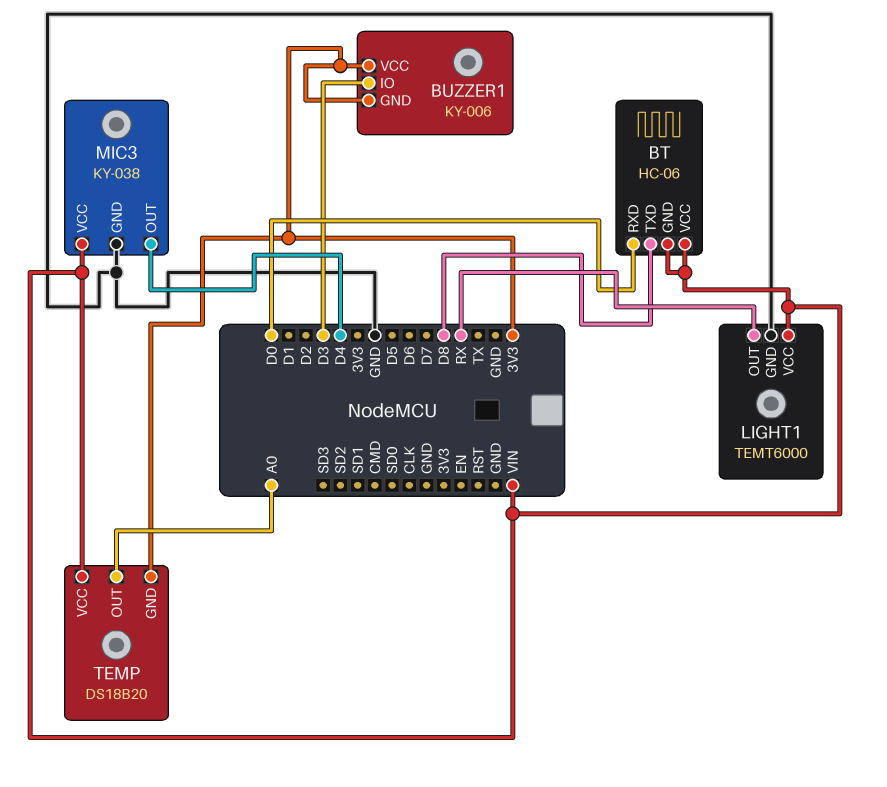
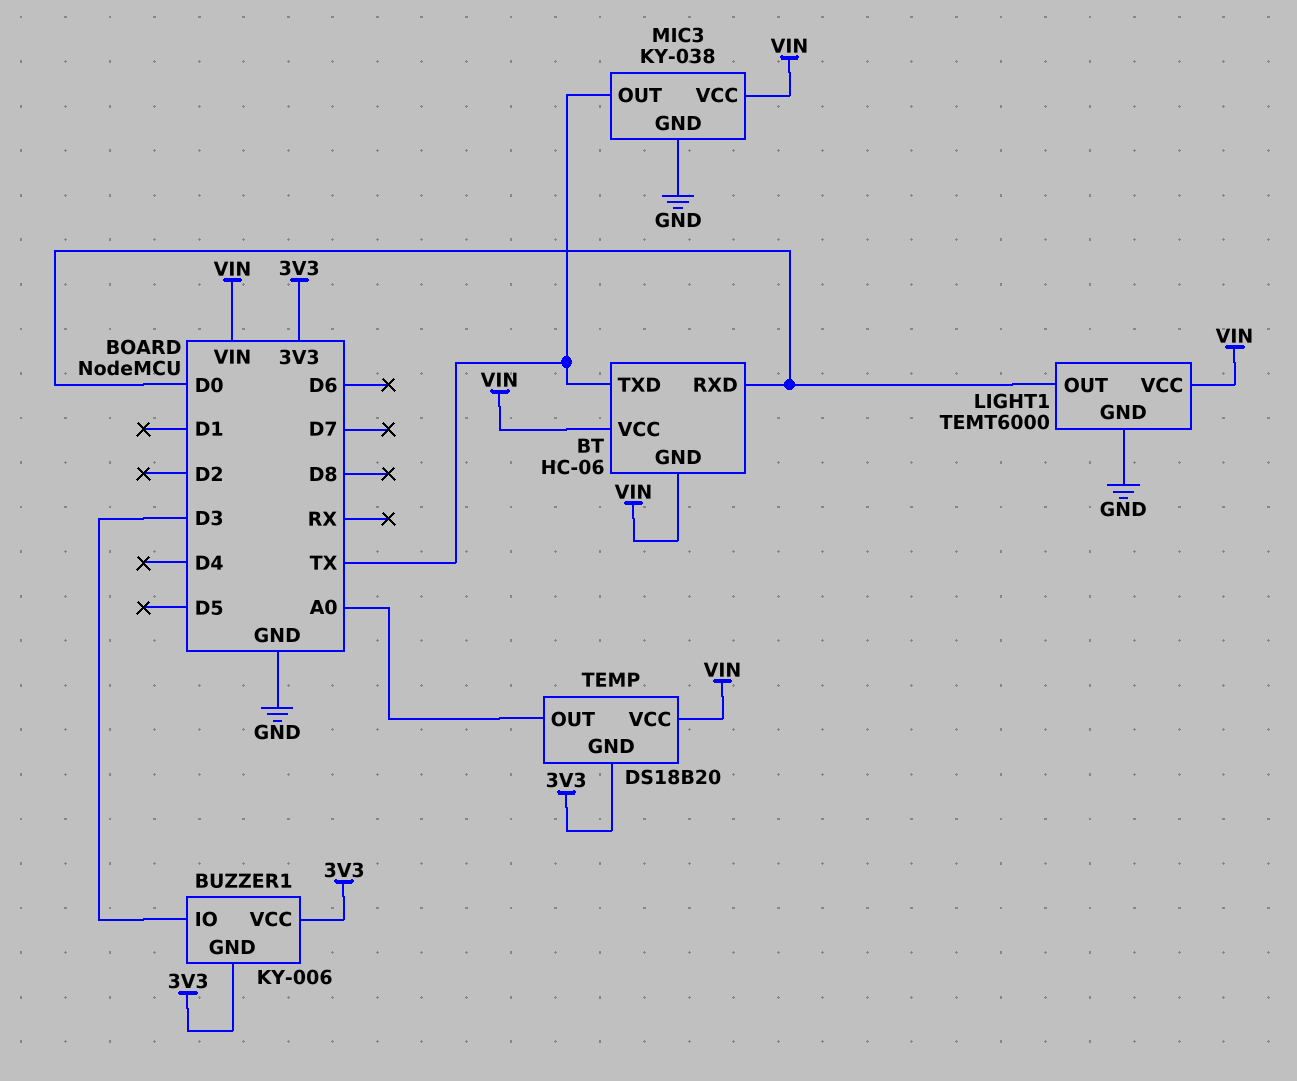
BT pin TXD: D8 -> TX
LIGHT1 pin OUT: RX -> D0
MIC3 pin OUT: D4 -> TX

